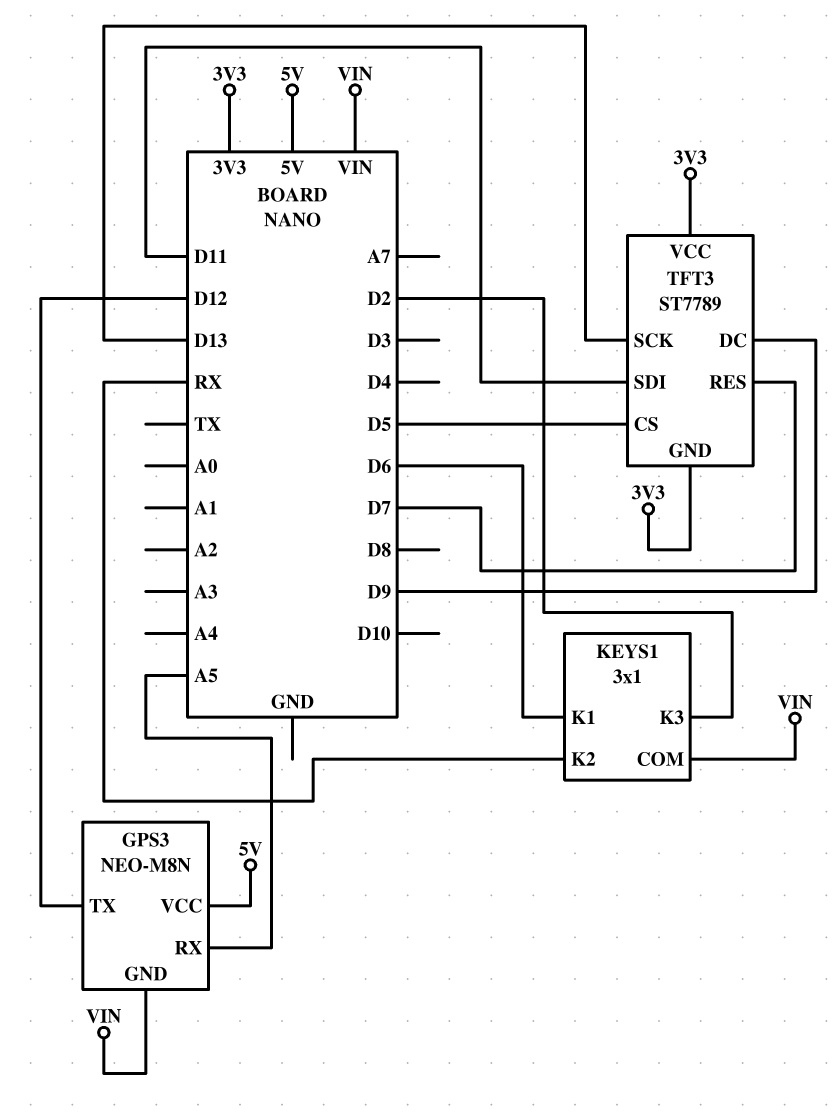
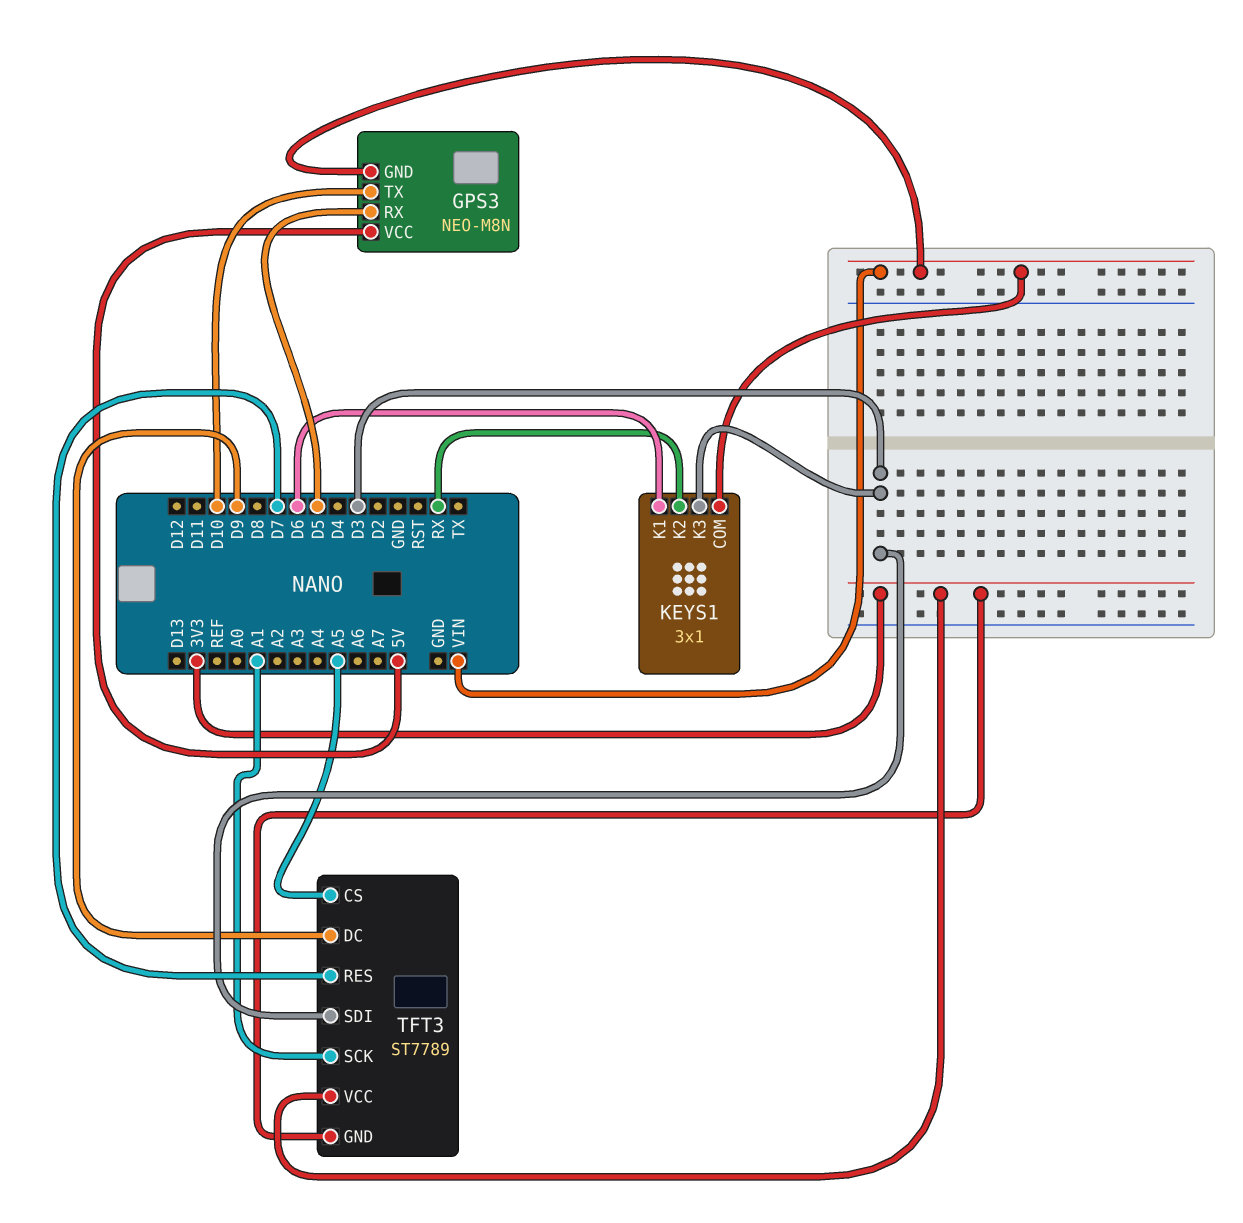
GPS3 pin RX: A5 -> D5
GPS3 pin TX: D12 -> D10
KEYS1 pin K3: D2 -> D3
TFT3 pin CS: D5 -> A5
TFT3 pin SCK: D13 -> A1
TFT3 pin SDI: D11 -> D3

